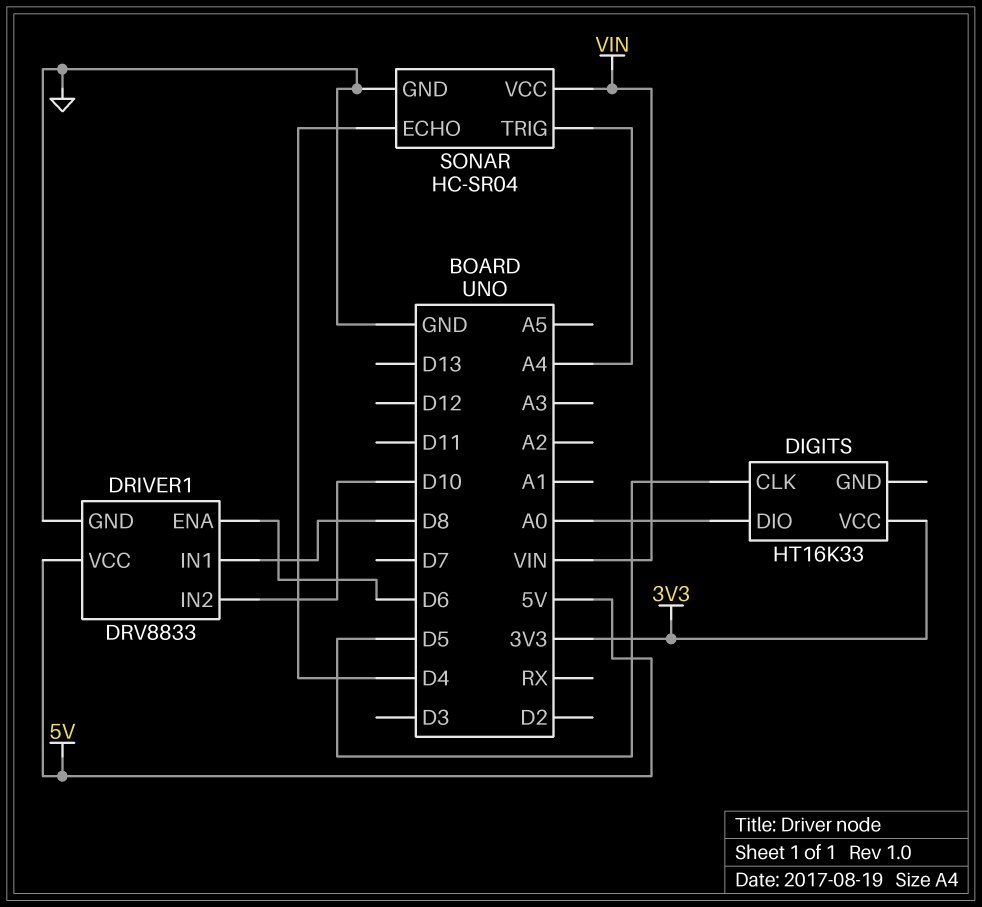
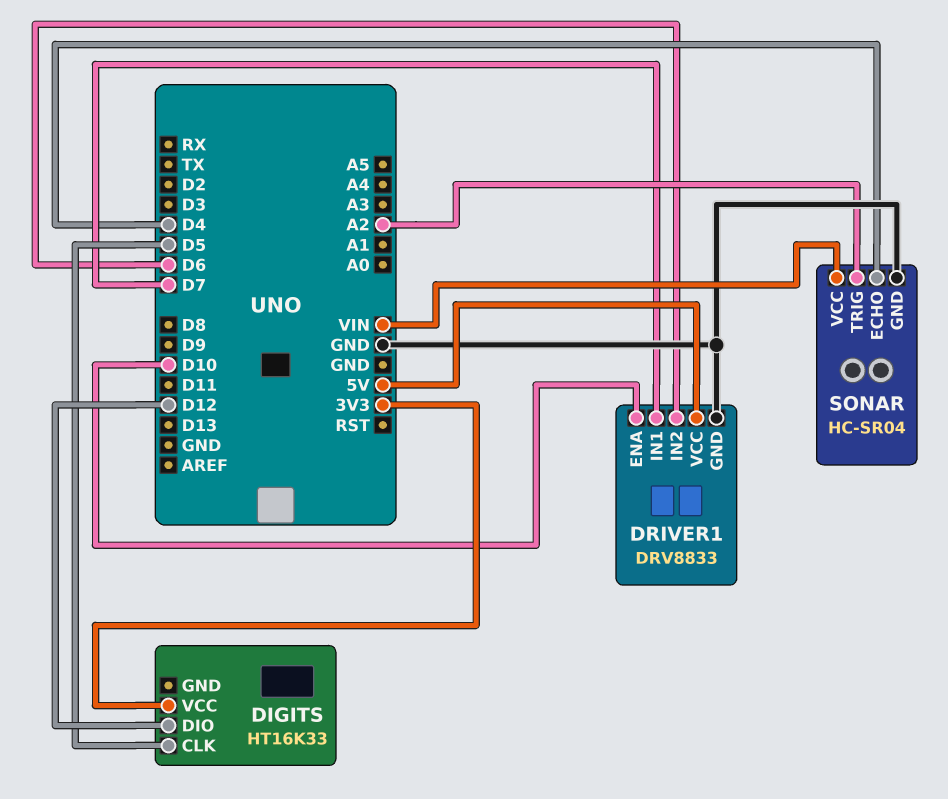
DIGITS pin DIO: A0 -> D12
DRIVER1 pin ENA: D6 -> D10
DRIVER1 pin IN1: D8 -> D7
DRIVER1 pin IN2: D10 -> D6
SONAR pin TRIG: A4 -> A2

